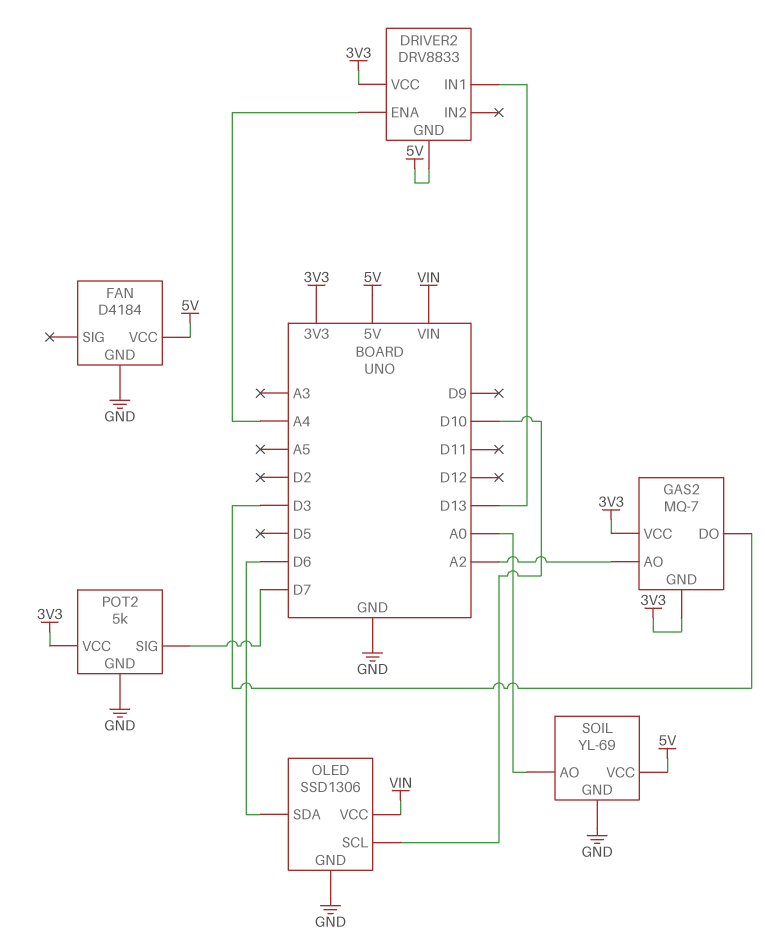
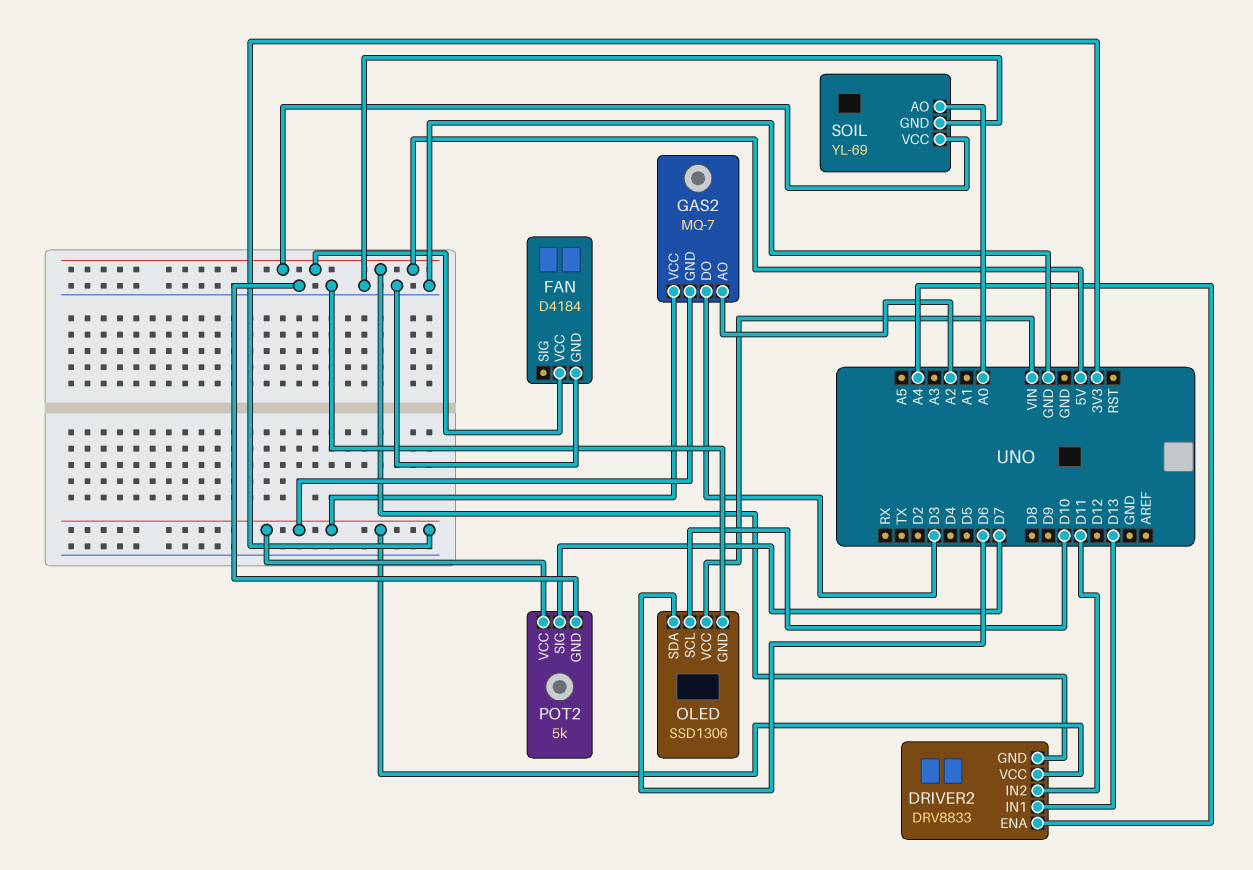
DRIVER2 pin IN2: none -> D11

